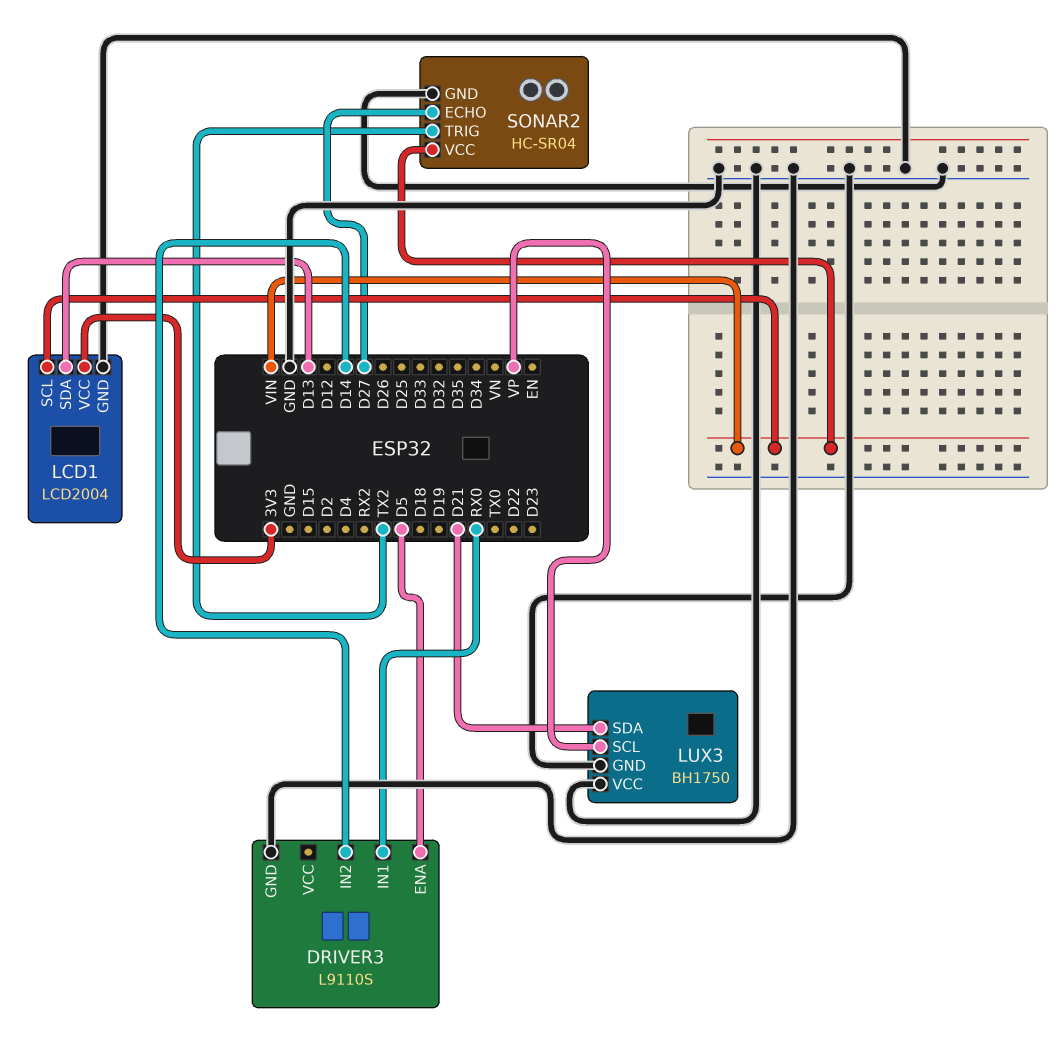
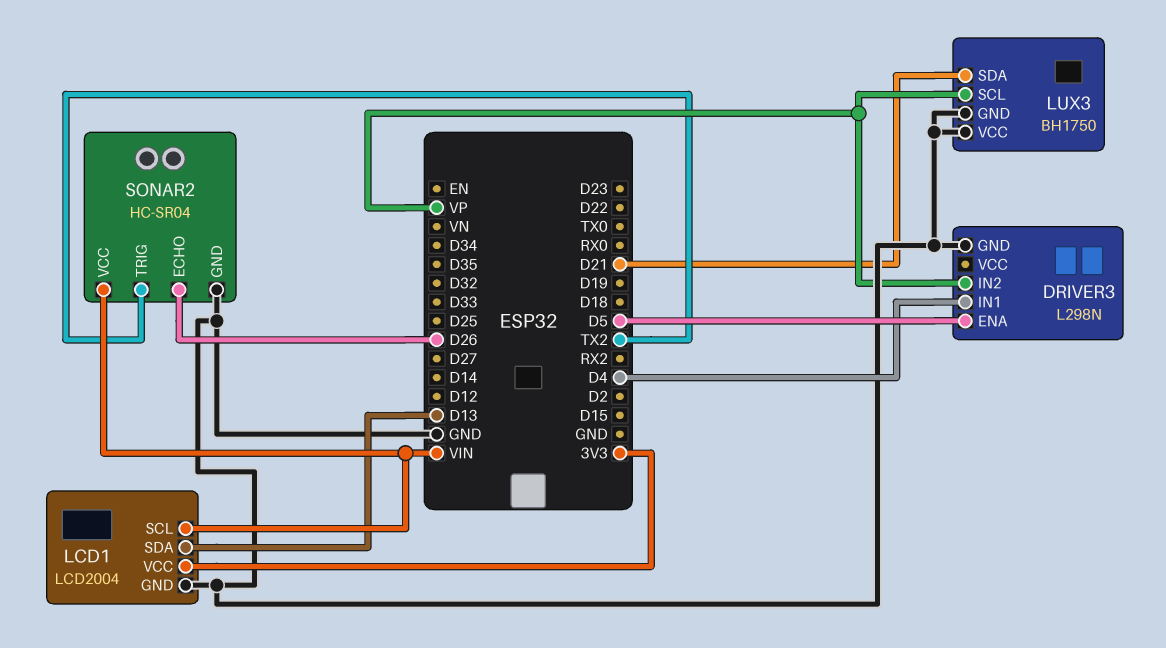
DRIVER3: L9110S -> L298N
DRIVER3 pin IN1: RX0 -> D4
DRIVER3 pin IN2: D14 -> VP
SONAR2 pin ECHO: D27 -> D26

